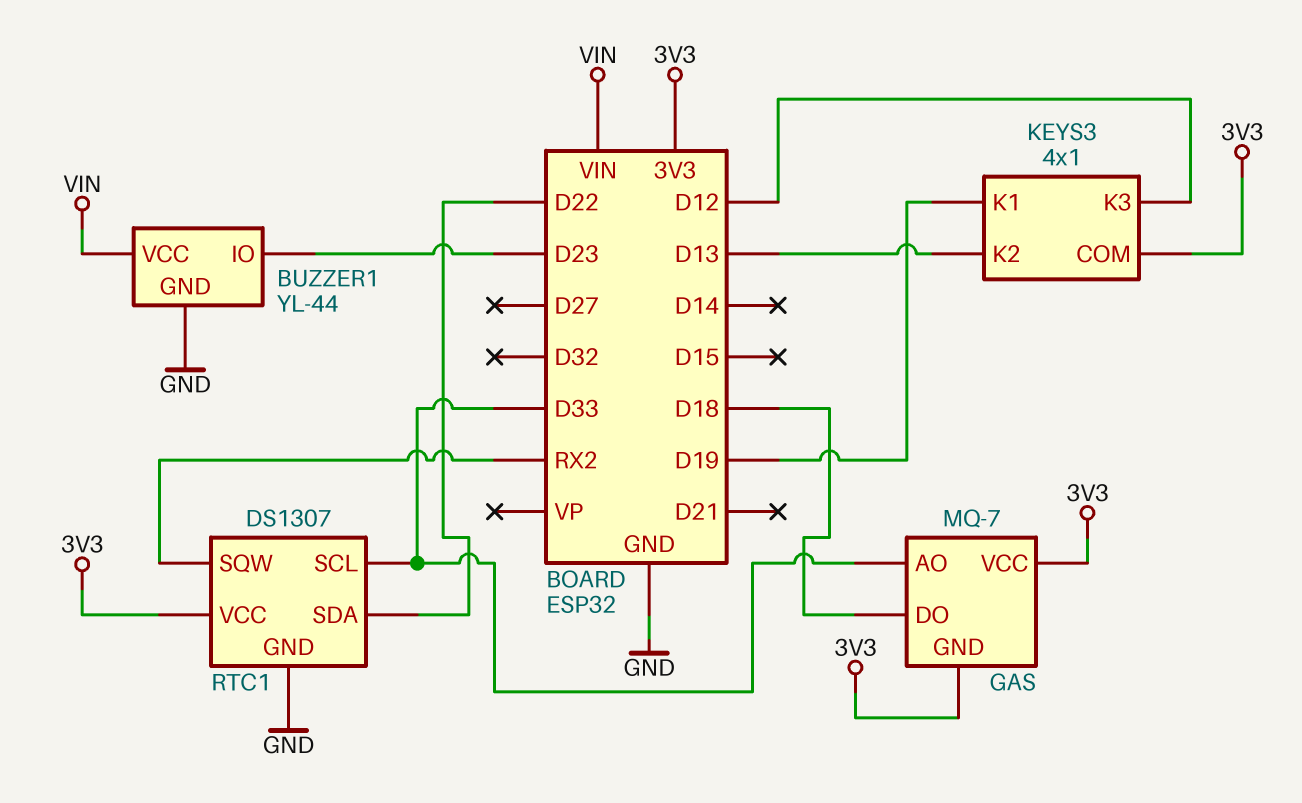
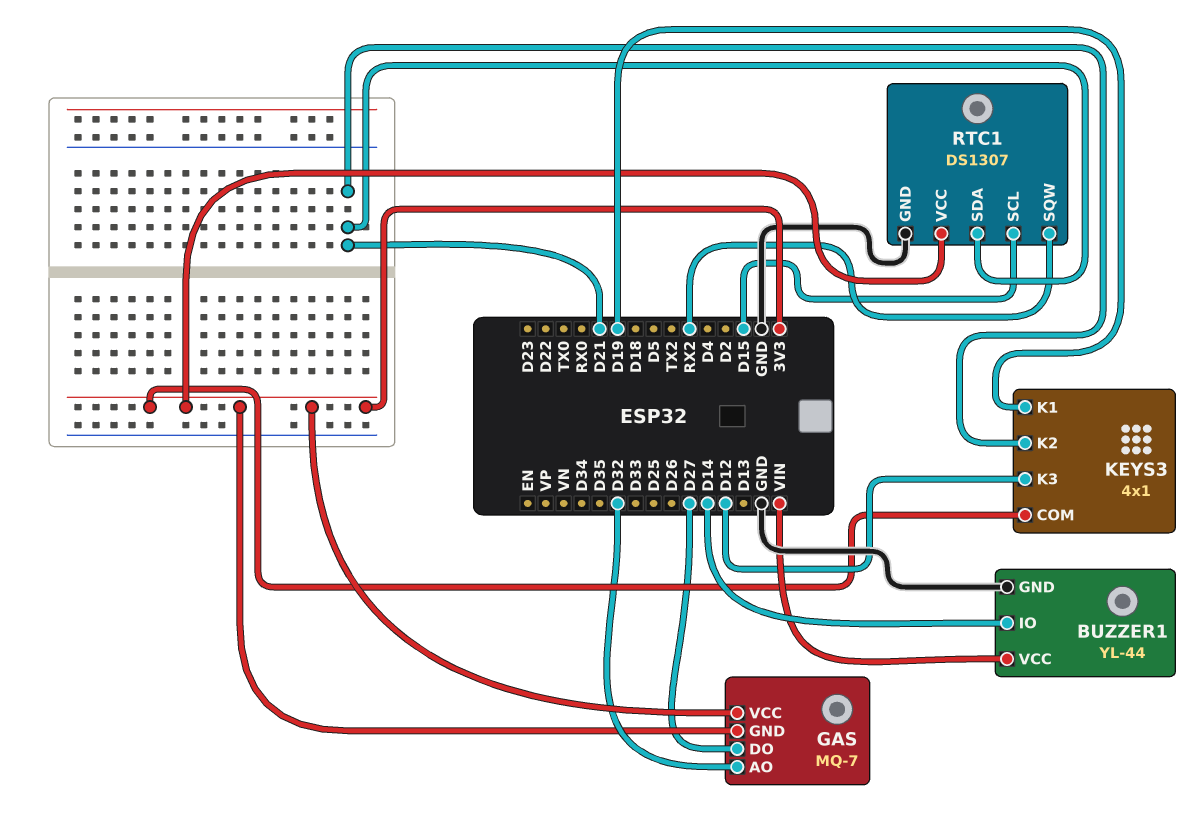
BUZZER1 pin IO: D23 -> D14
GAS pin AO: D33 -> D32
GAS pin DO: D18 -> D27
KEYS3 pin K2: D13 -> D21
RTC1 pin SCL: D33 -> D15
RTC1 pin SDA: D22 -> D21

